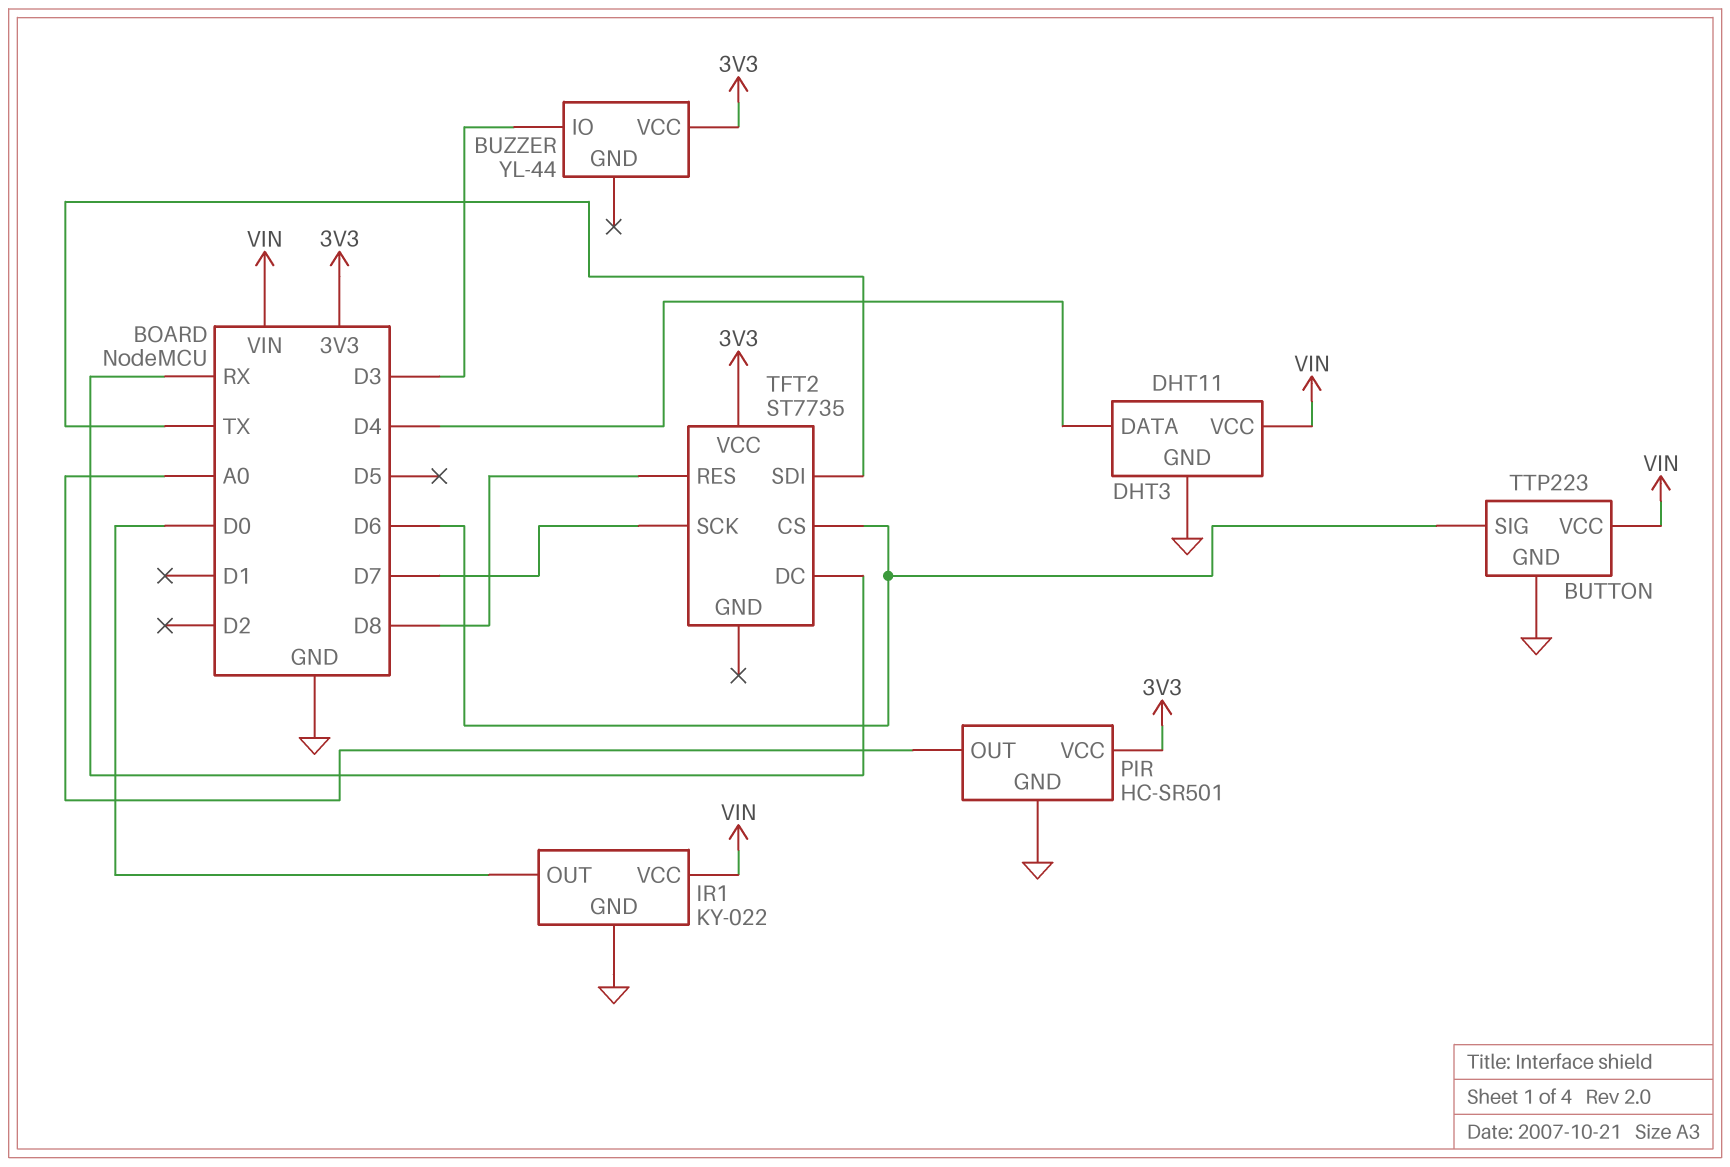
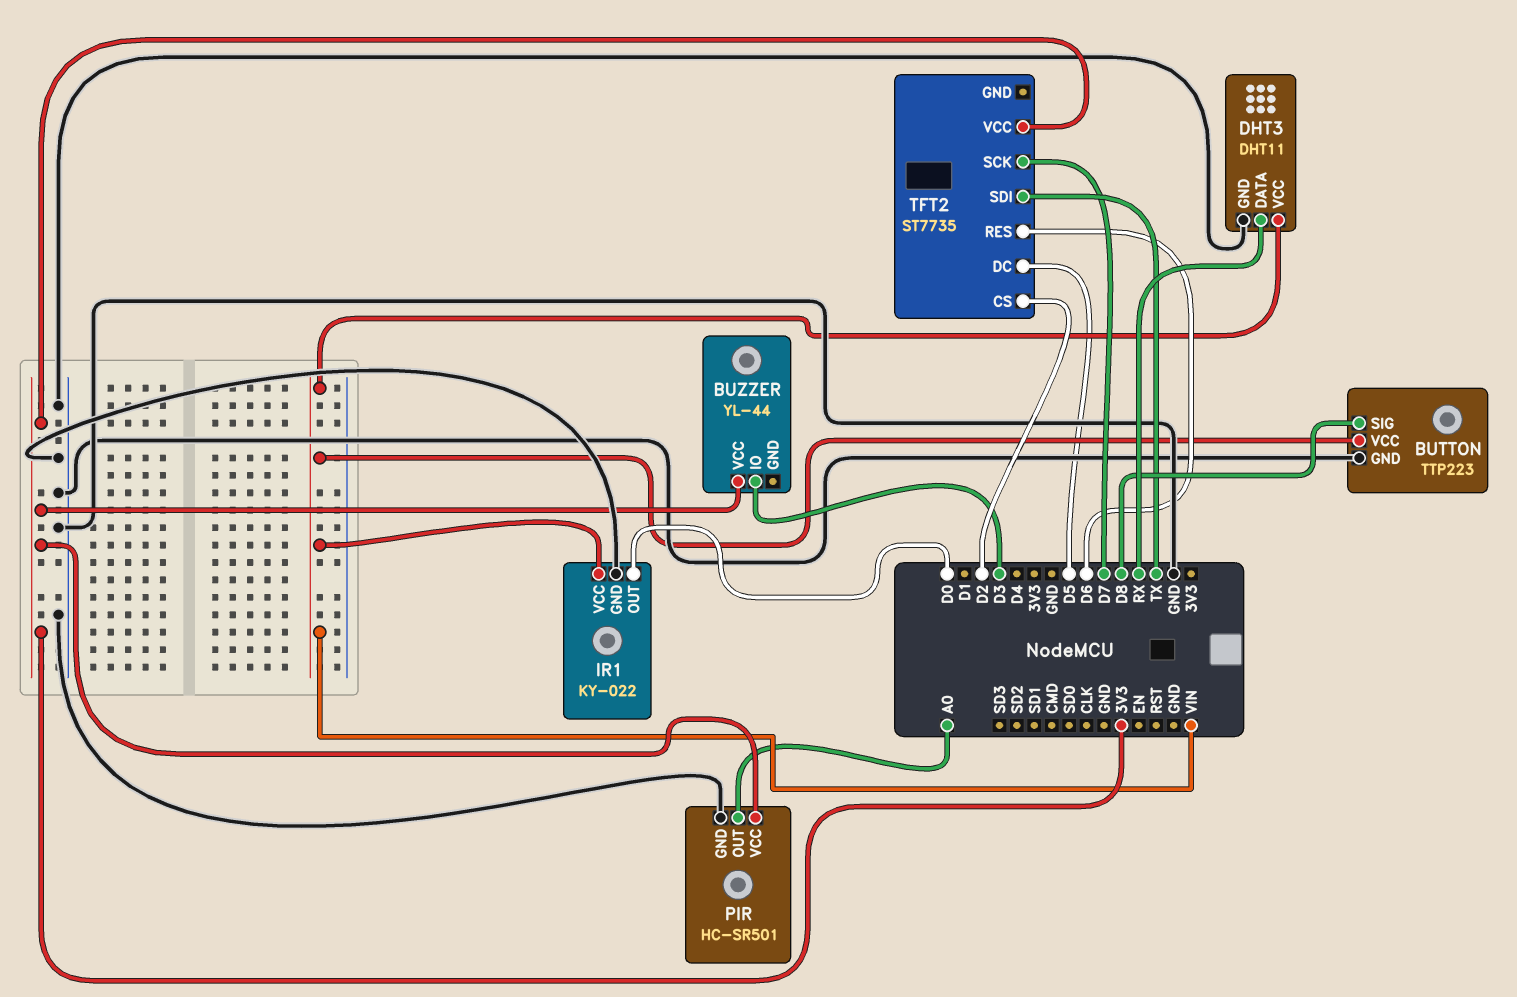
BUTTON pin SIG: D6 -> D8
DHT3 pin DATA: D4 -> RX
TFT2 pin CS: D6 -> D2
TFT2 pin DC: RX -> D5
TFT2 pin RES: D8 -> D6

